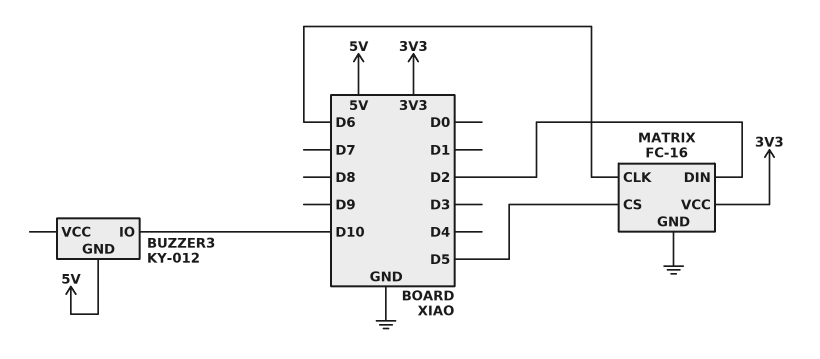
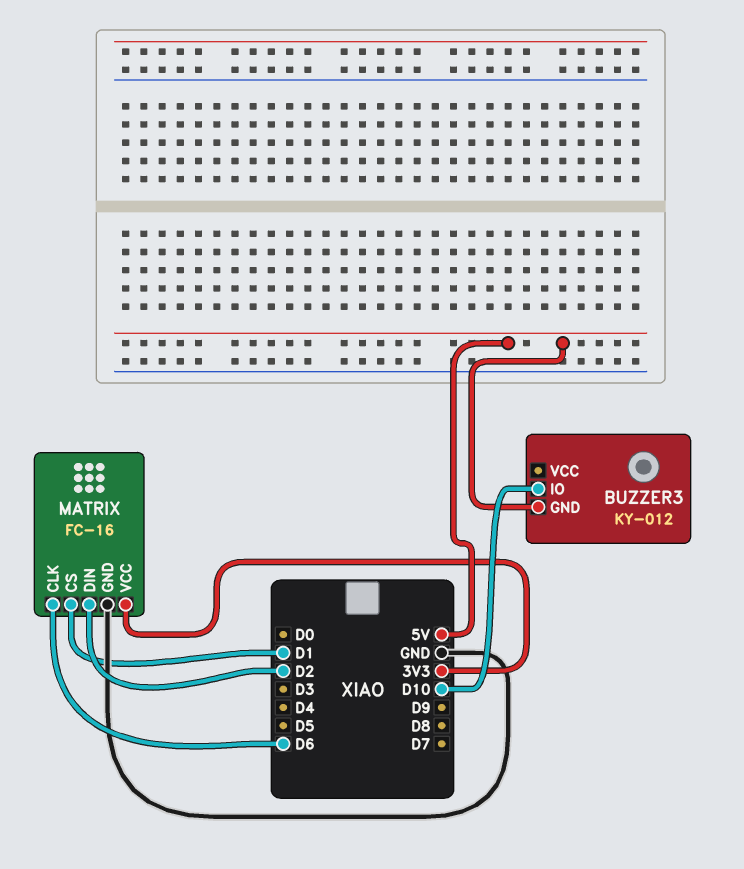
MATRIX pin CS: D5 -> D1

